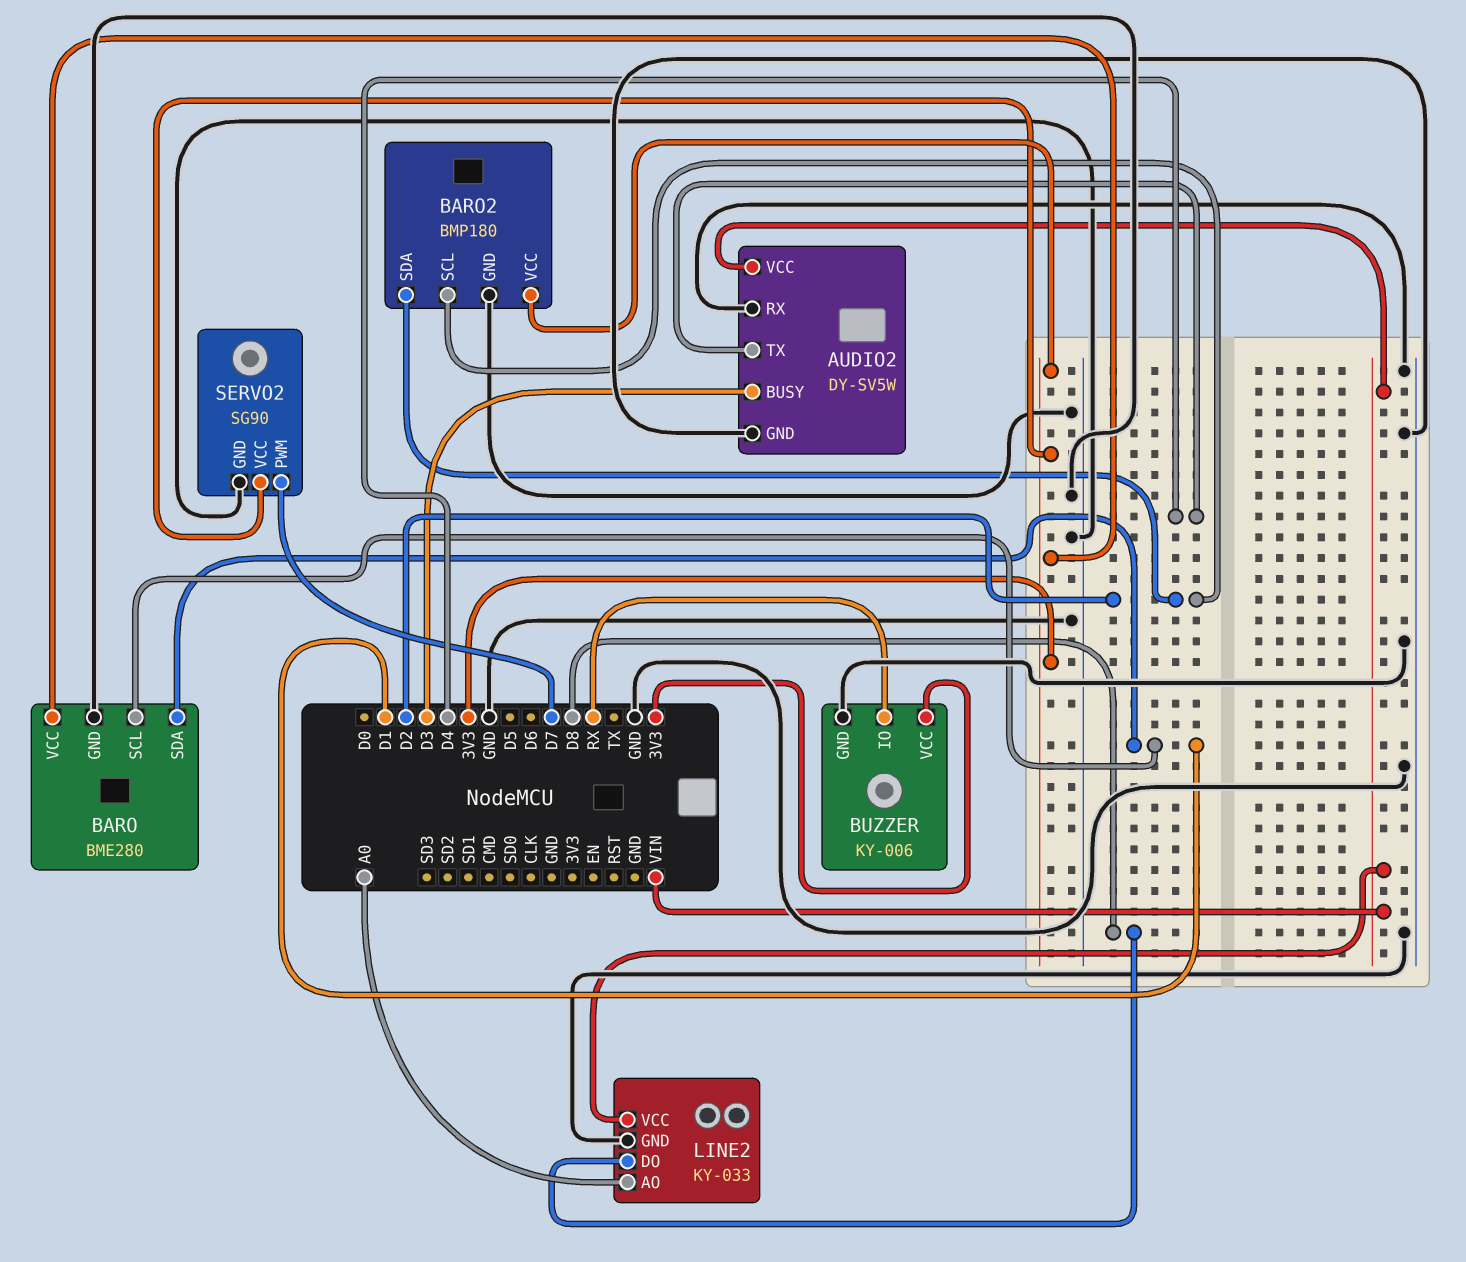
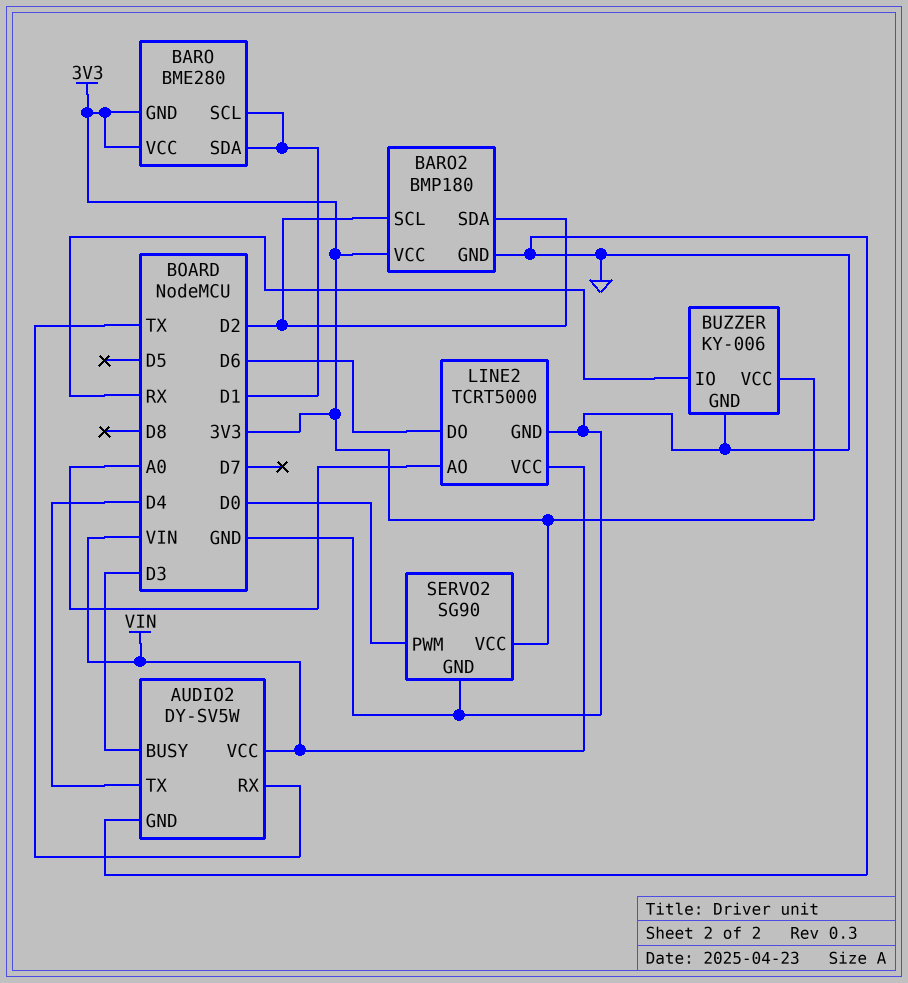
AUDIO2 pin RX: GND -> TX
BARO pin GND: GND -> 3V3
LINE2: KY-033 -> TCRT5000
LINE2 pin DO: D8 -> D6
SERVO2 pin PWM: D7 -> D0

